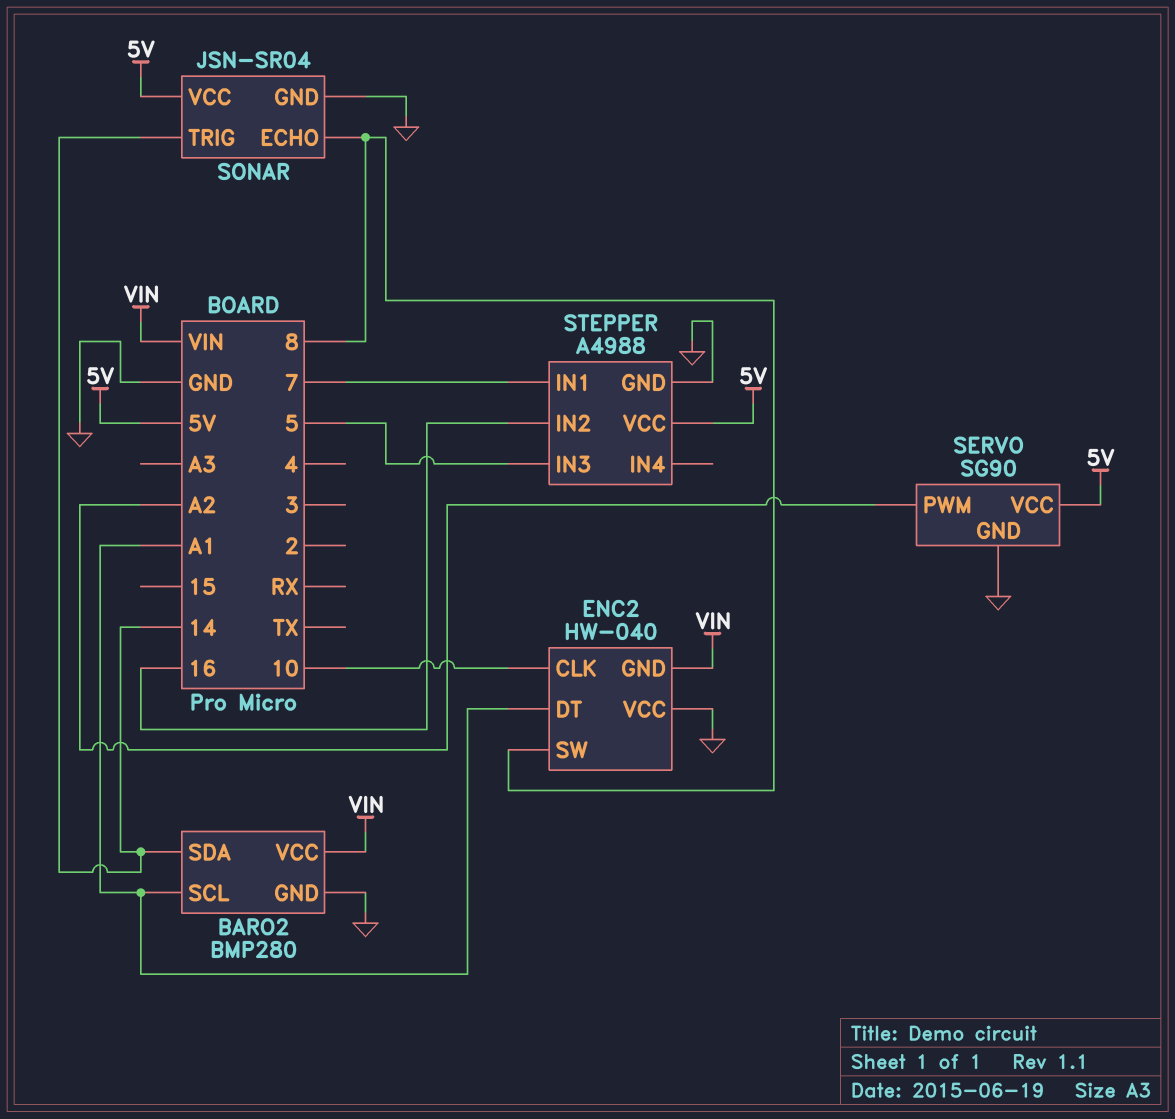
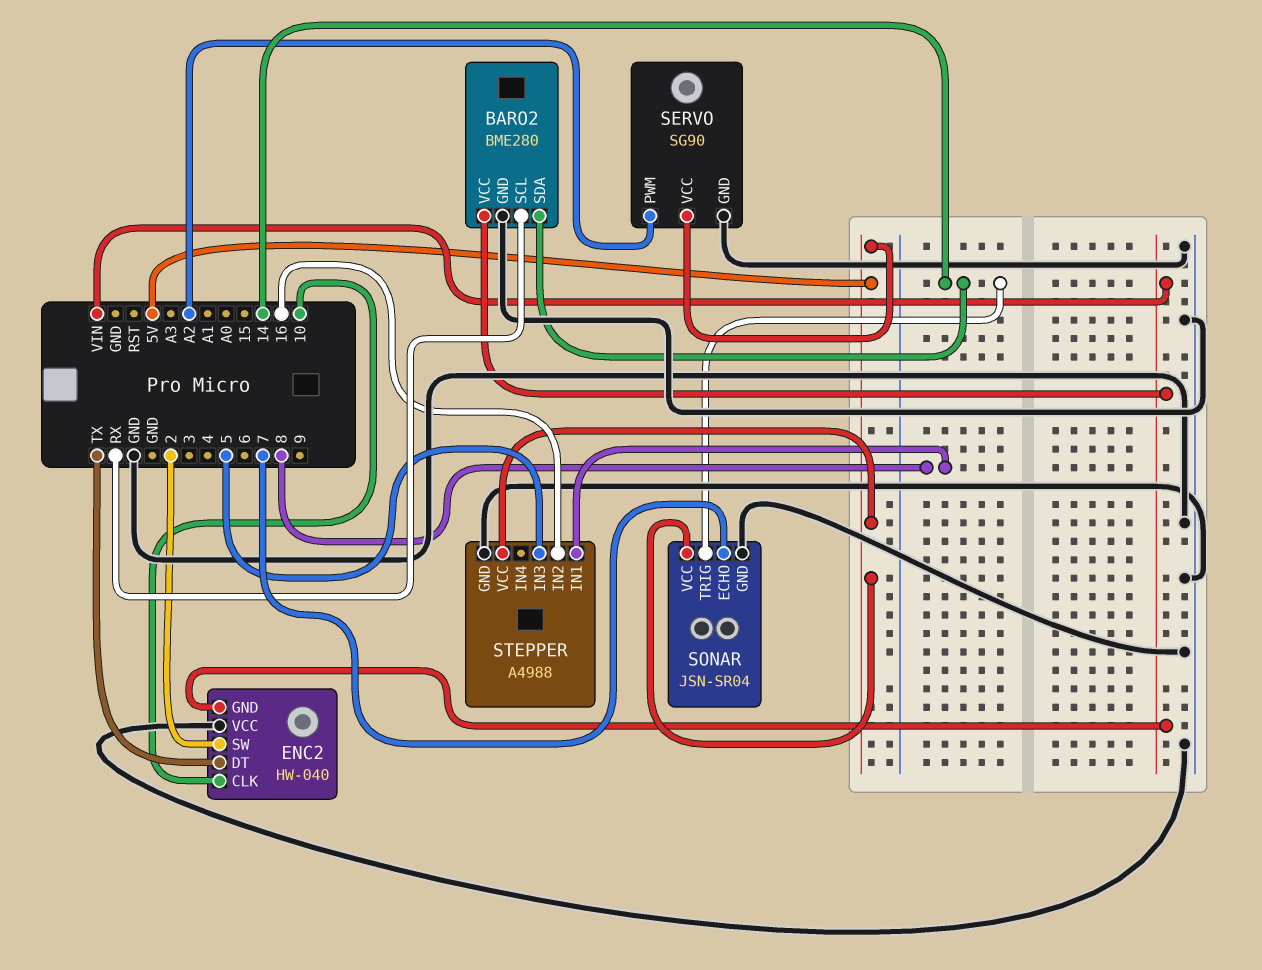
BARO2: BMP280 -> BME280
BARO2 pin SCL: A1 -> RX
ENC2 pin DT: A1 -> TX
ENC2 pin SW: 8 -> 2
SONAR pin ECHO: 8 -> 7
STEPPER pin IN1: 7 -> 8

